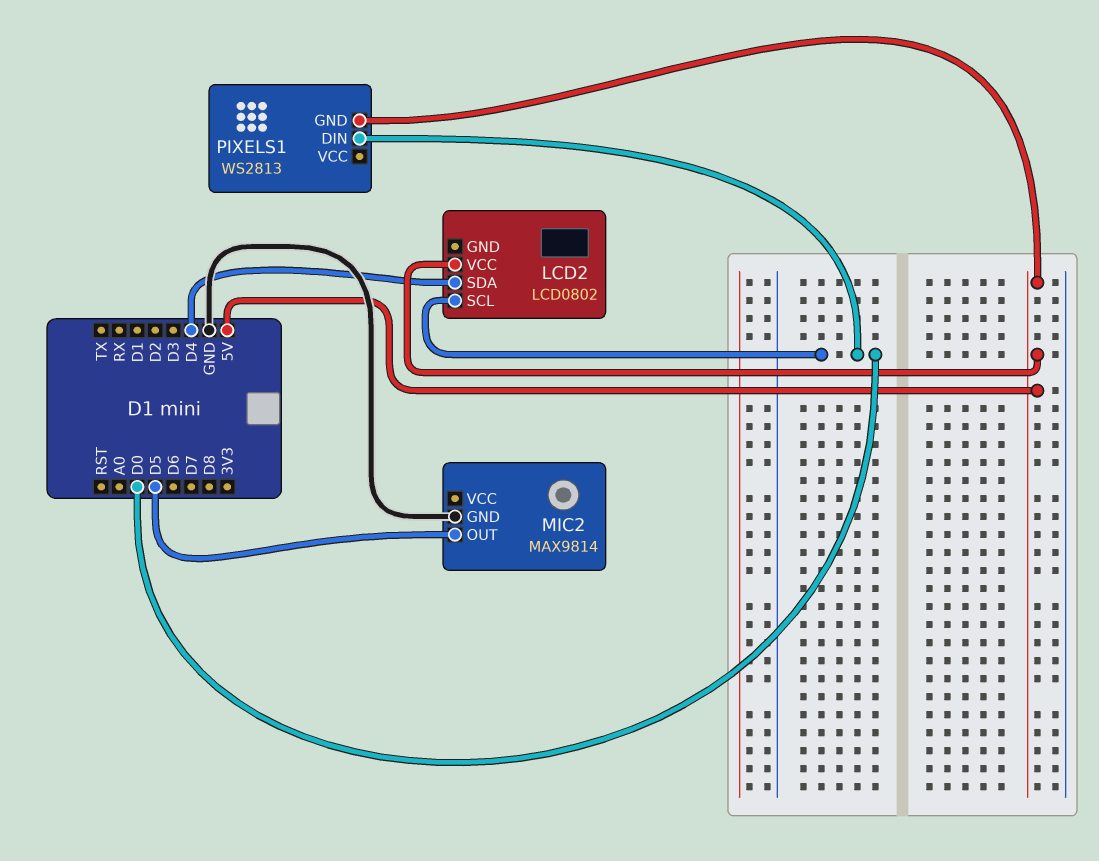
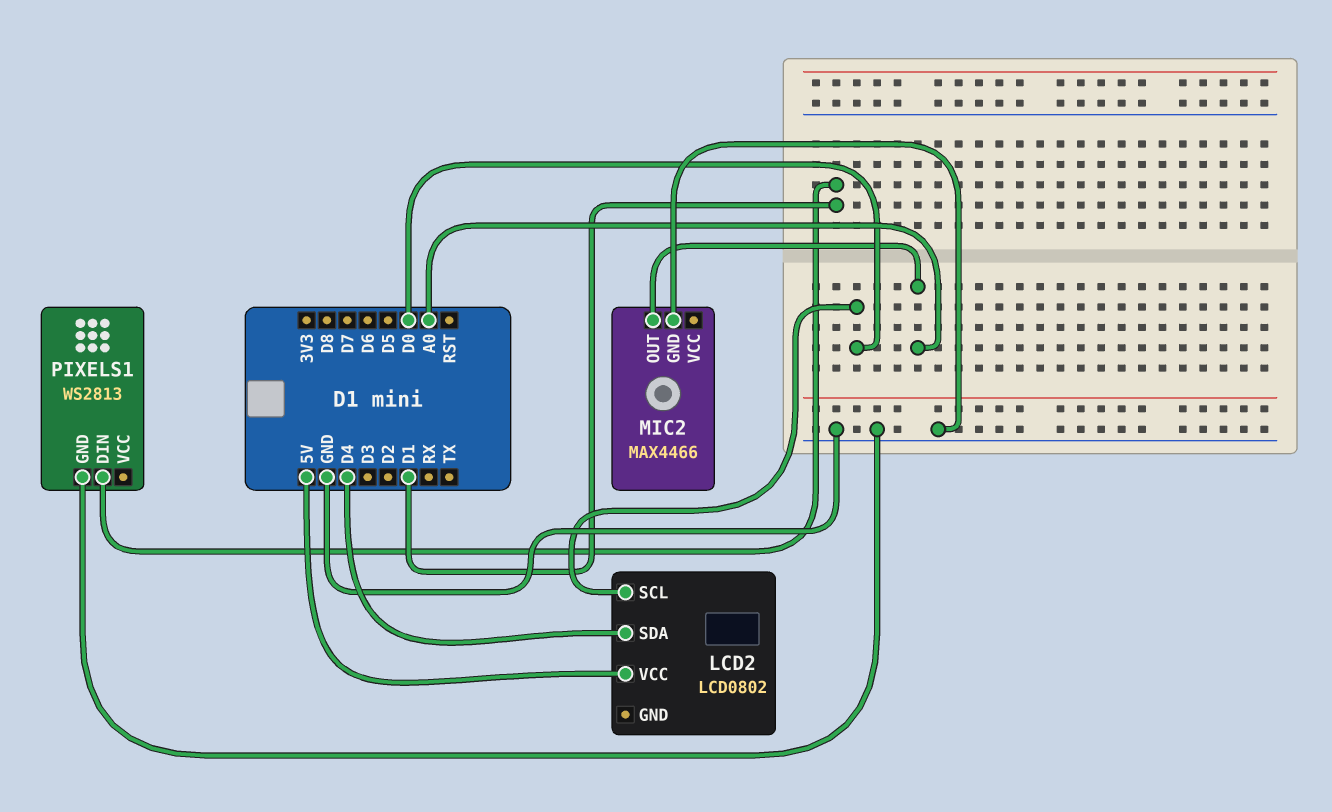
MIC2: MAX9814 -> MAX4466
MIC2 pin OUT: D5 -> A0
PIXELS1 pin DIN: D0 -> D1
PIXELS1 pin GND: 5V -> GND

